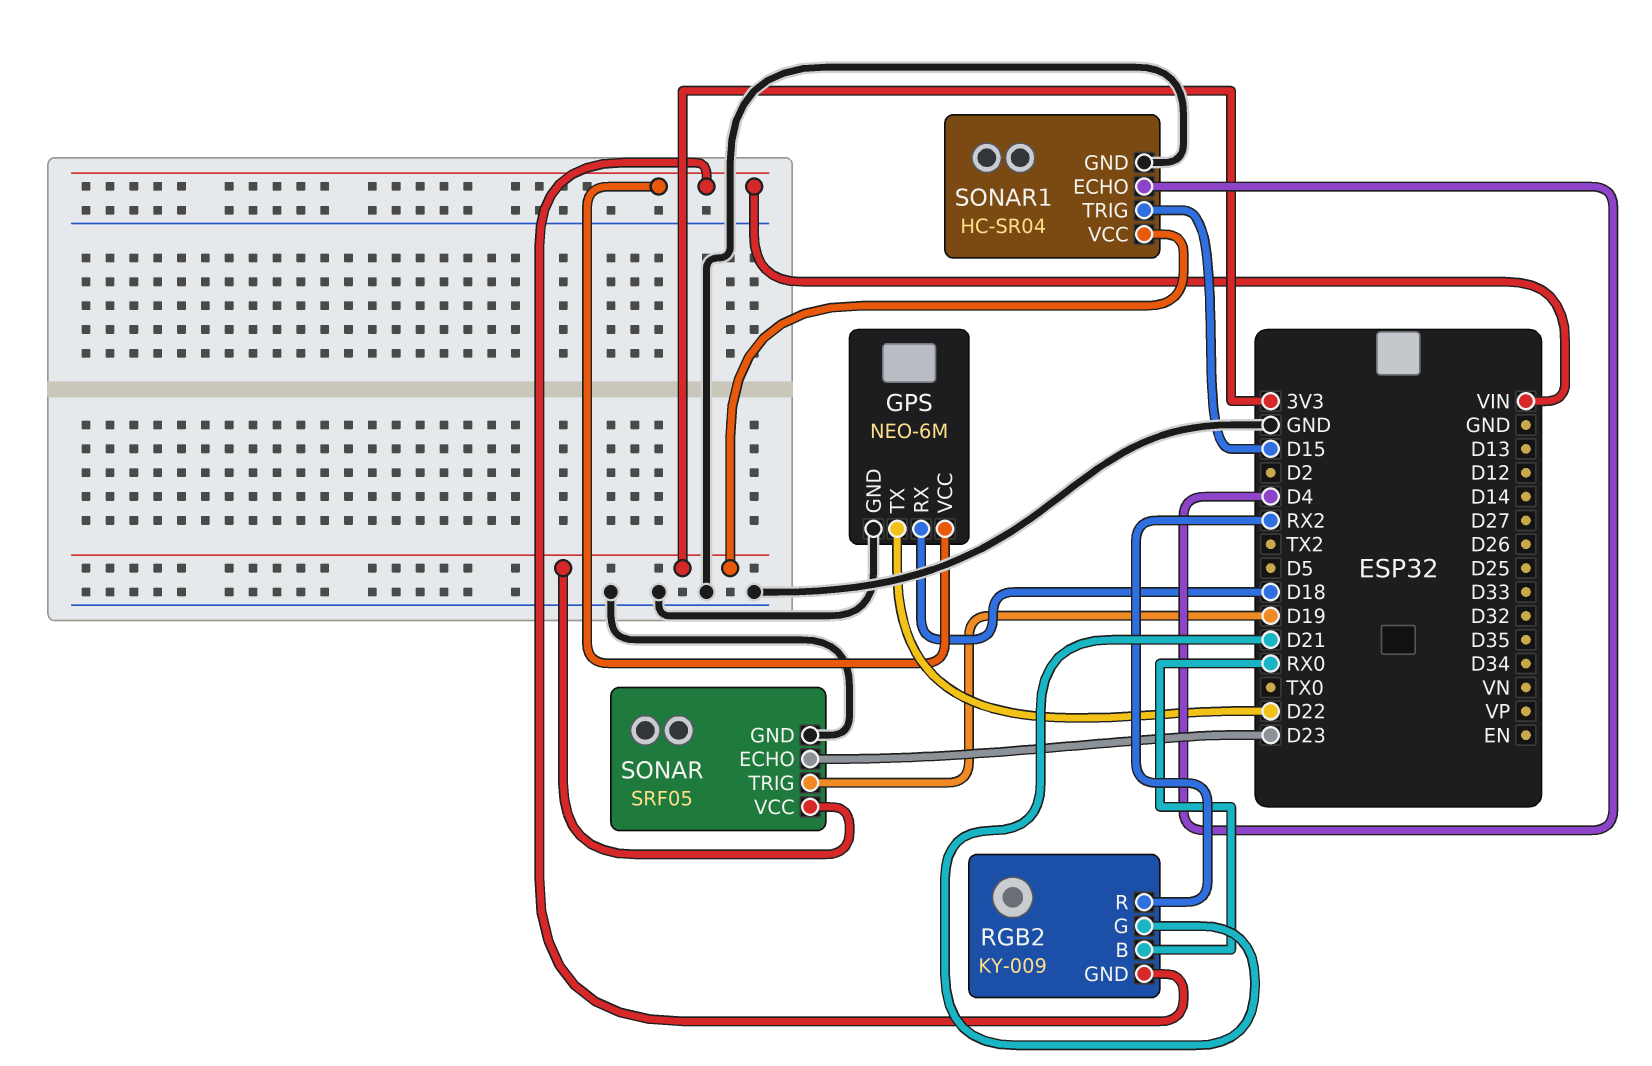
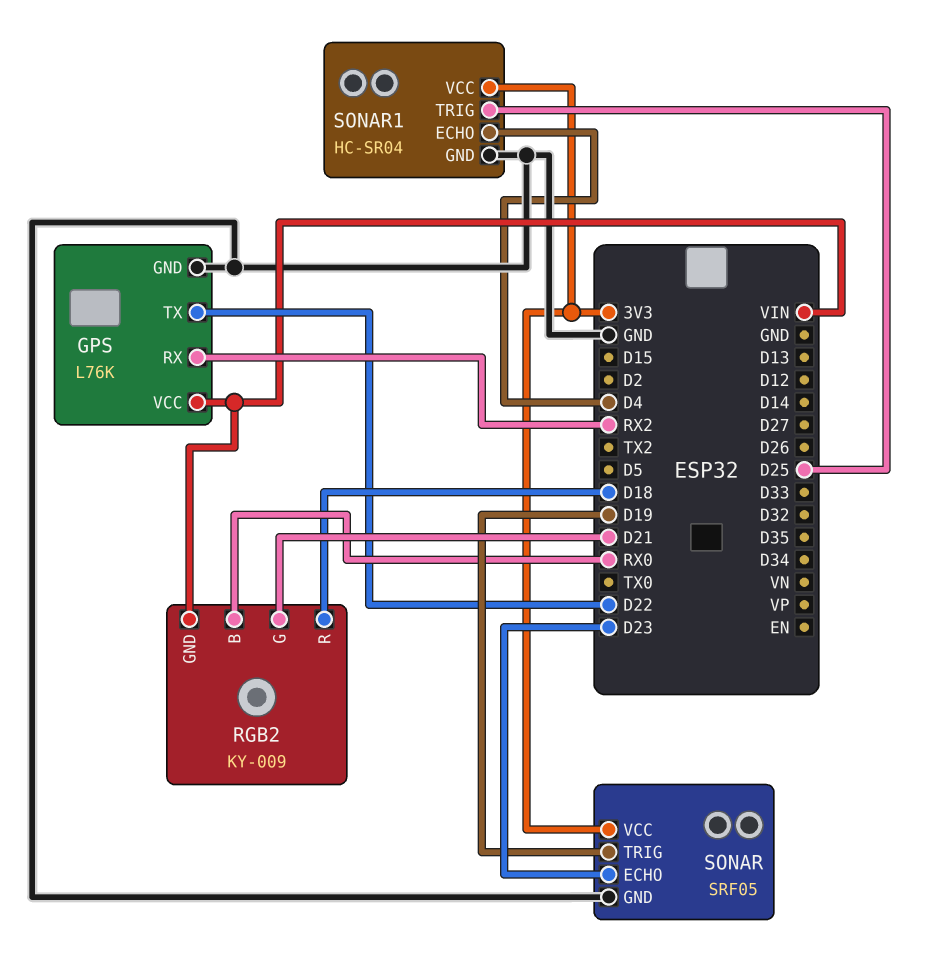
GPS: NEO-6M -> L76K
GPS pin RX: D18 -> RX2
RGB2 pin R: RX2 -> D18
SONAR1 pin TRIG: D15 -> D25

